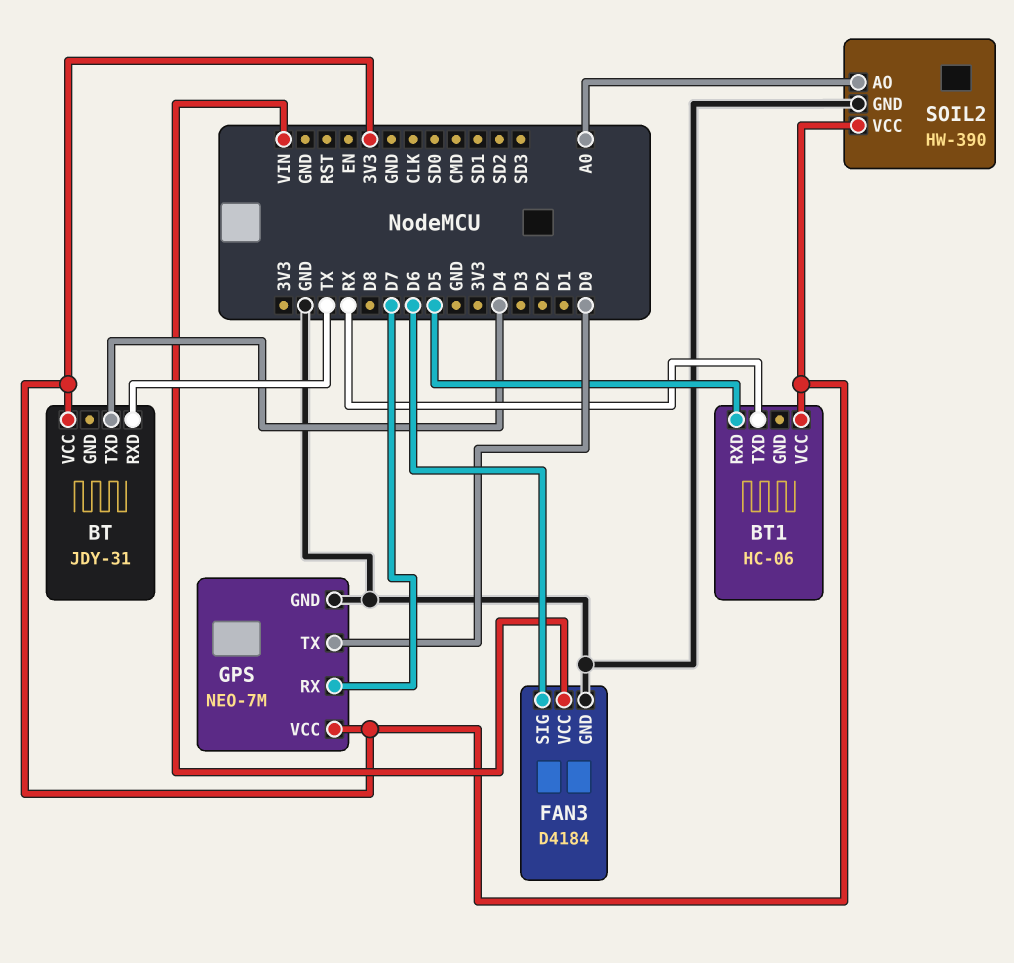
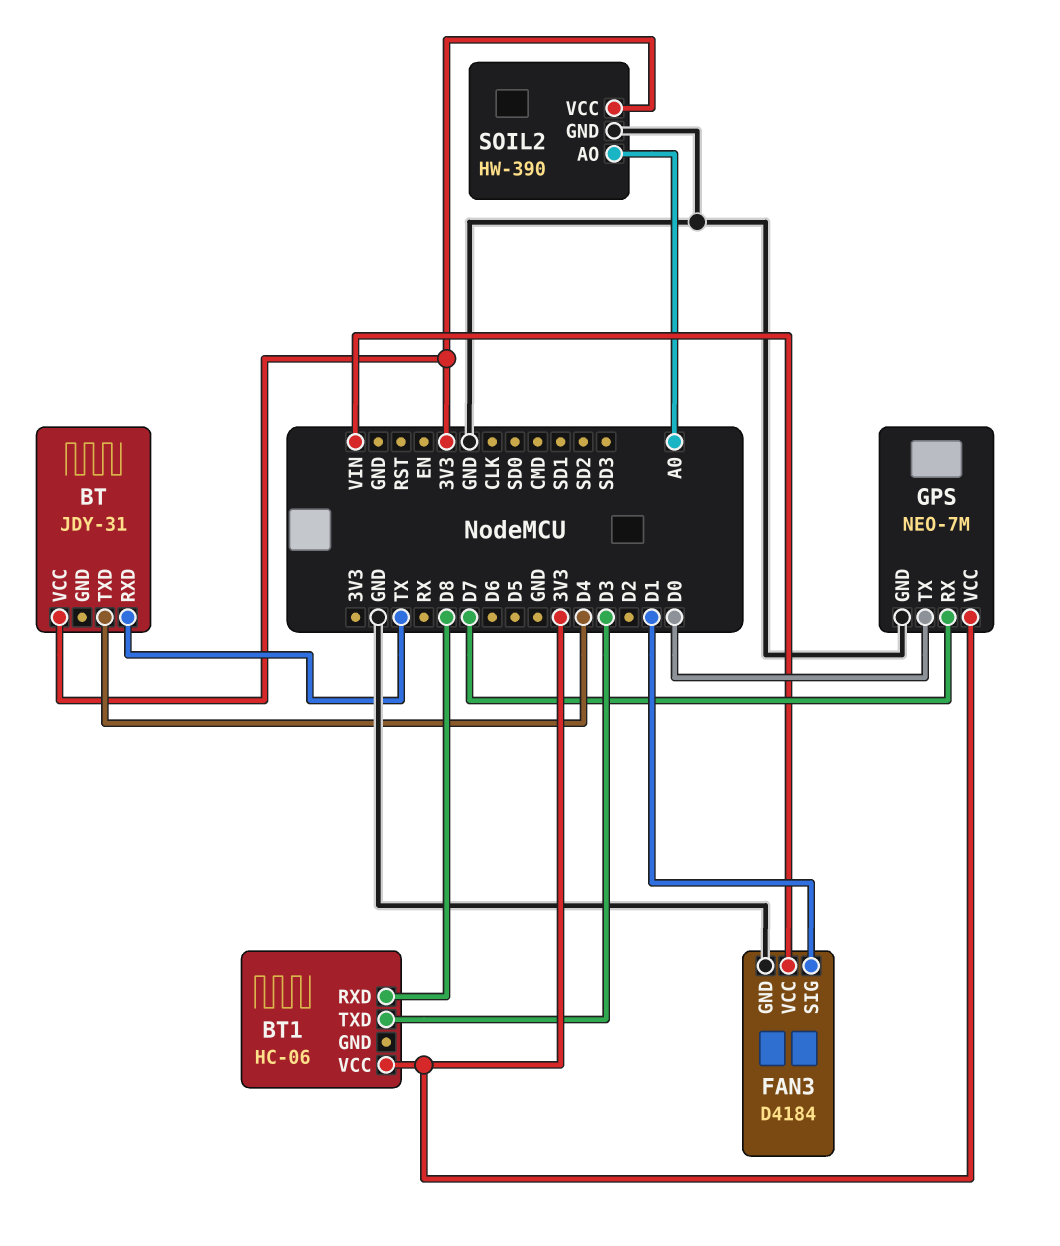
BT1 pin RXD: D5 -> D8
BT1 pin TXD: RX -> D3
FAN3 pin SIG: D6 -> D1

